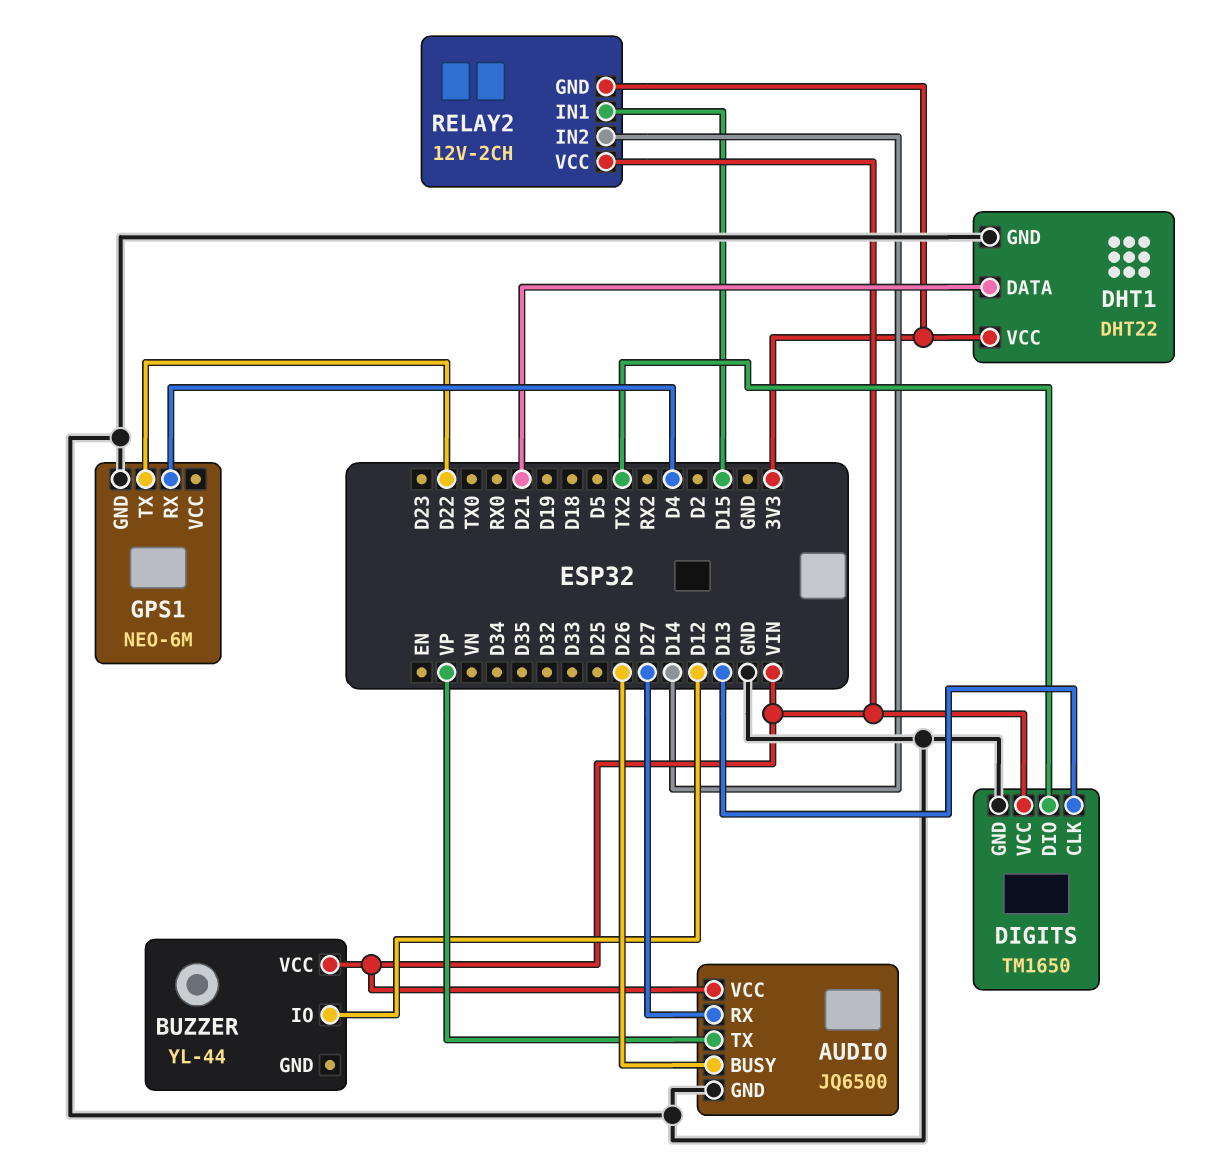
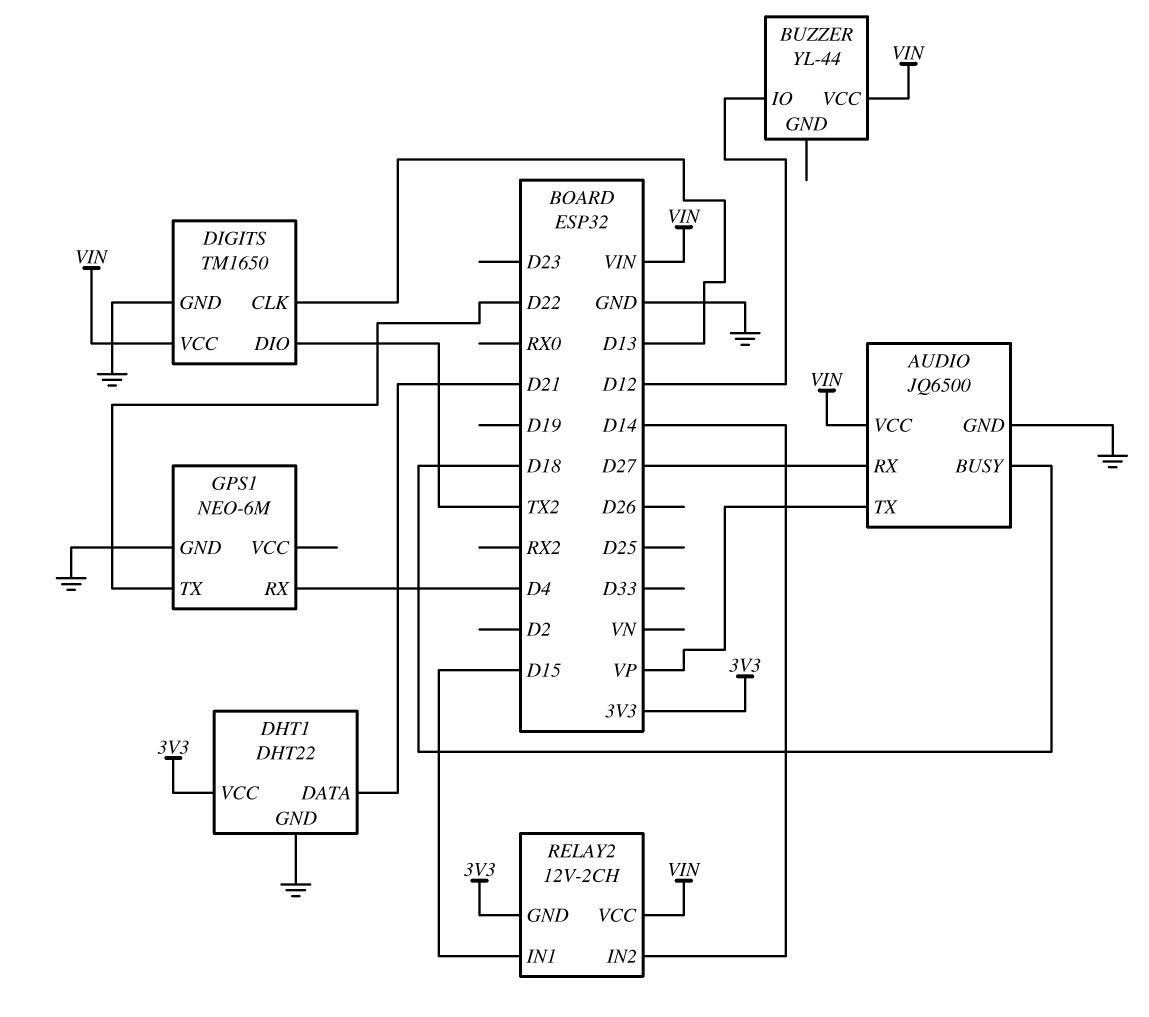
AUDIO pin BUSY: D26 -> D18

